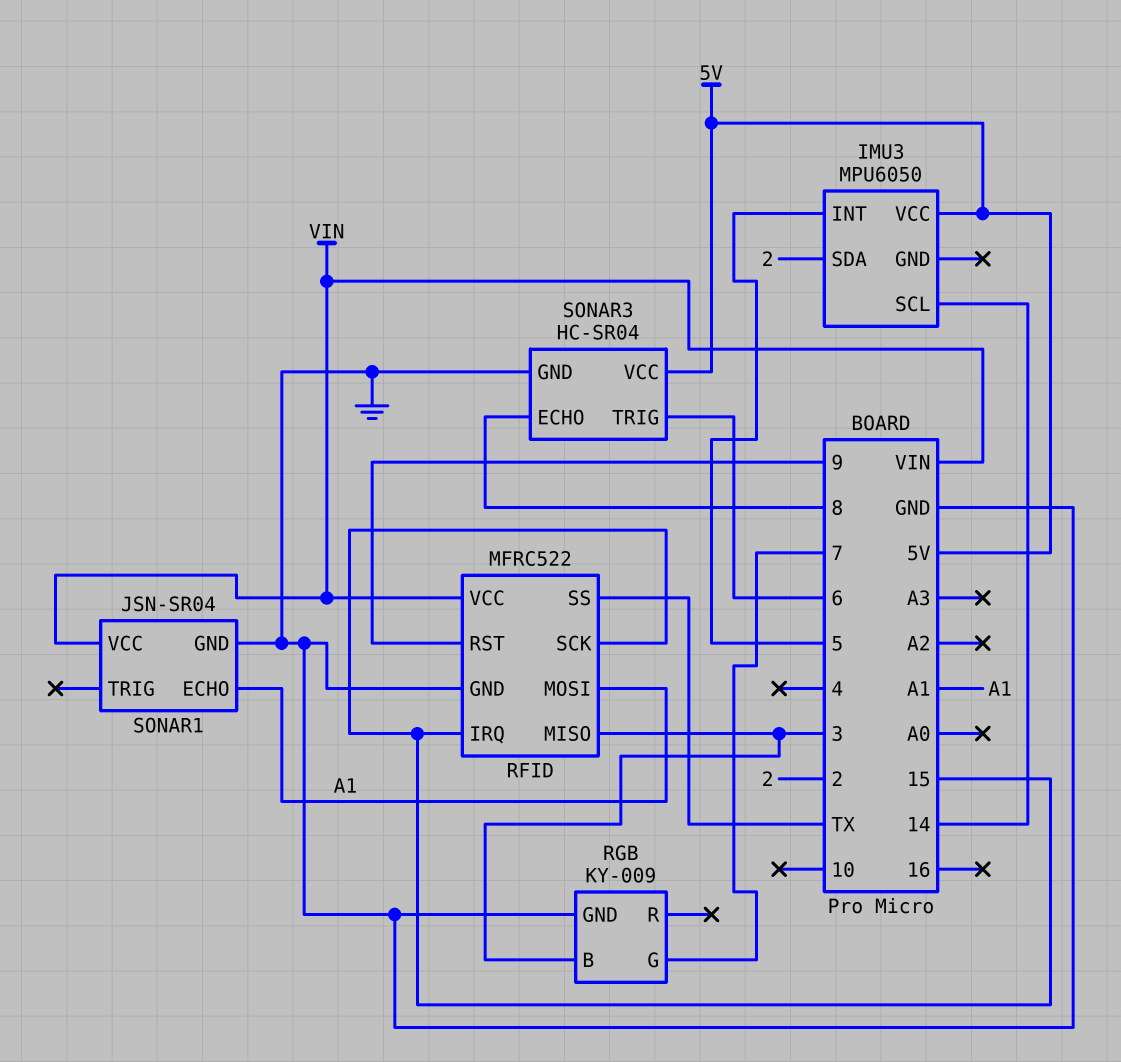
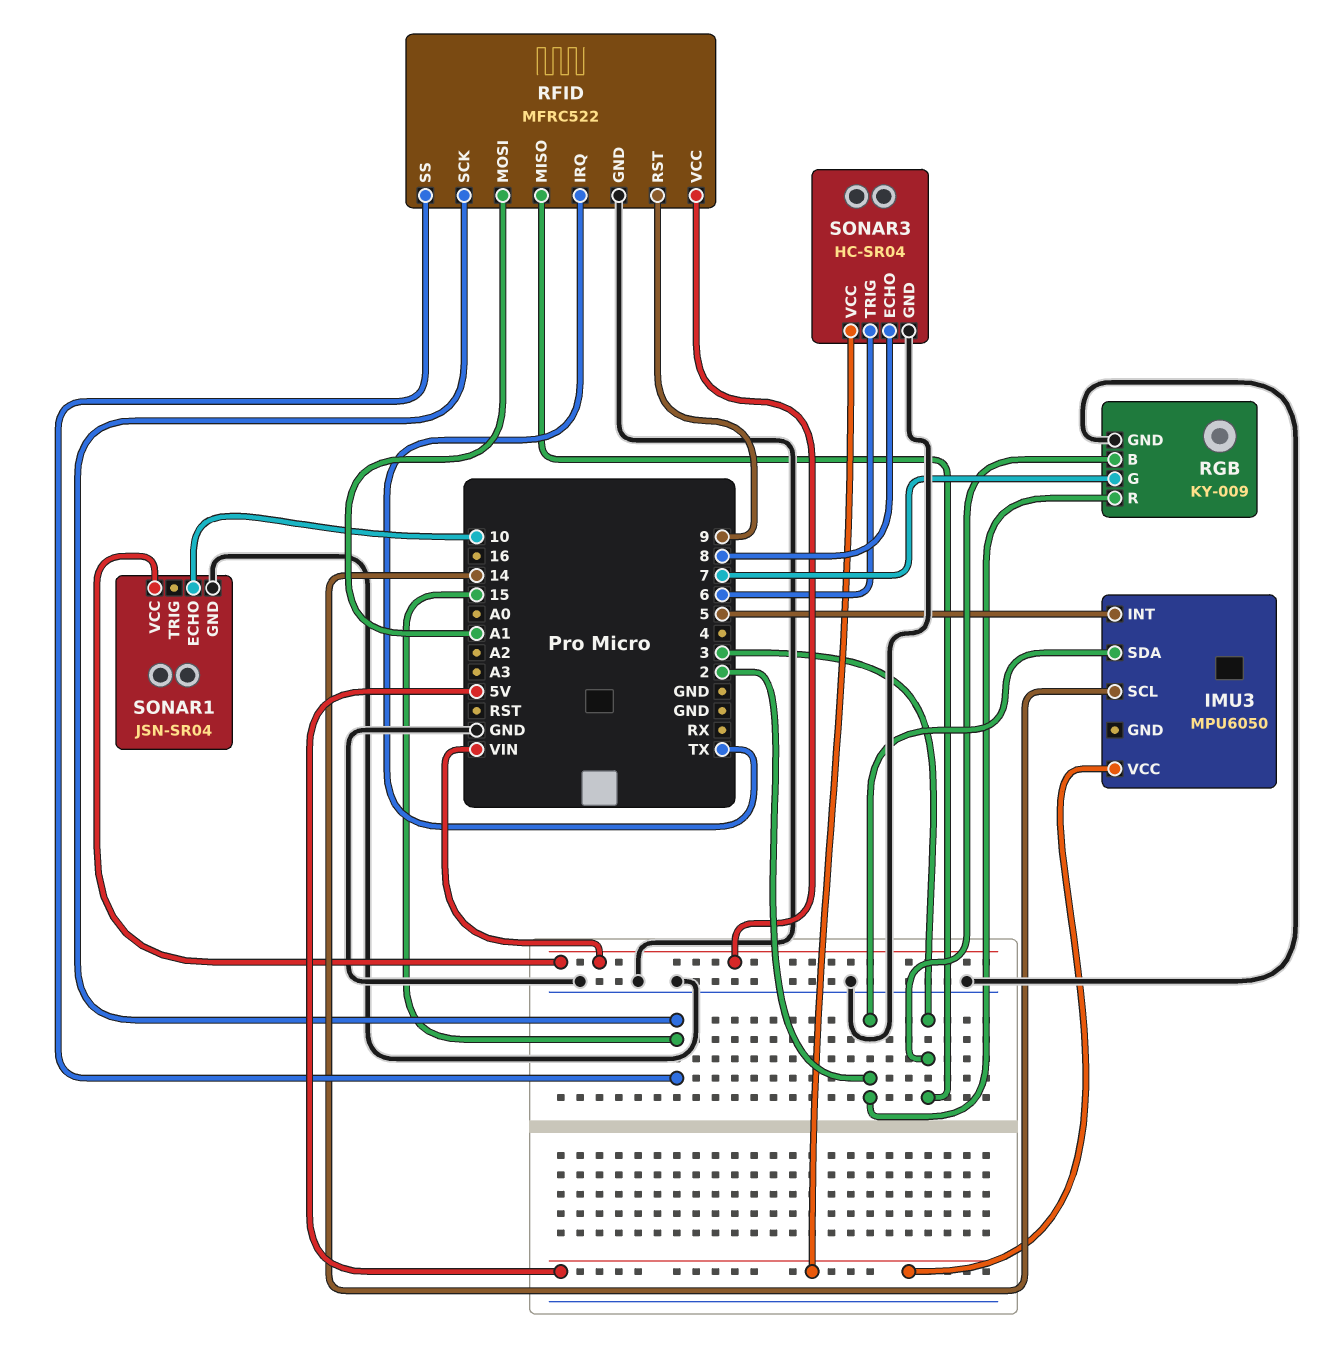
RFID pin IRQ: 15 -> TX
RFID pin SS: TX -> 15
RGB pin R: none -> 2
SONAR1 pin ECHO: A1 -> 10

